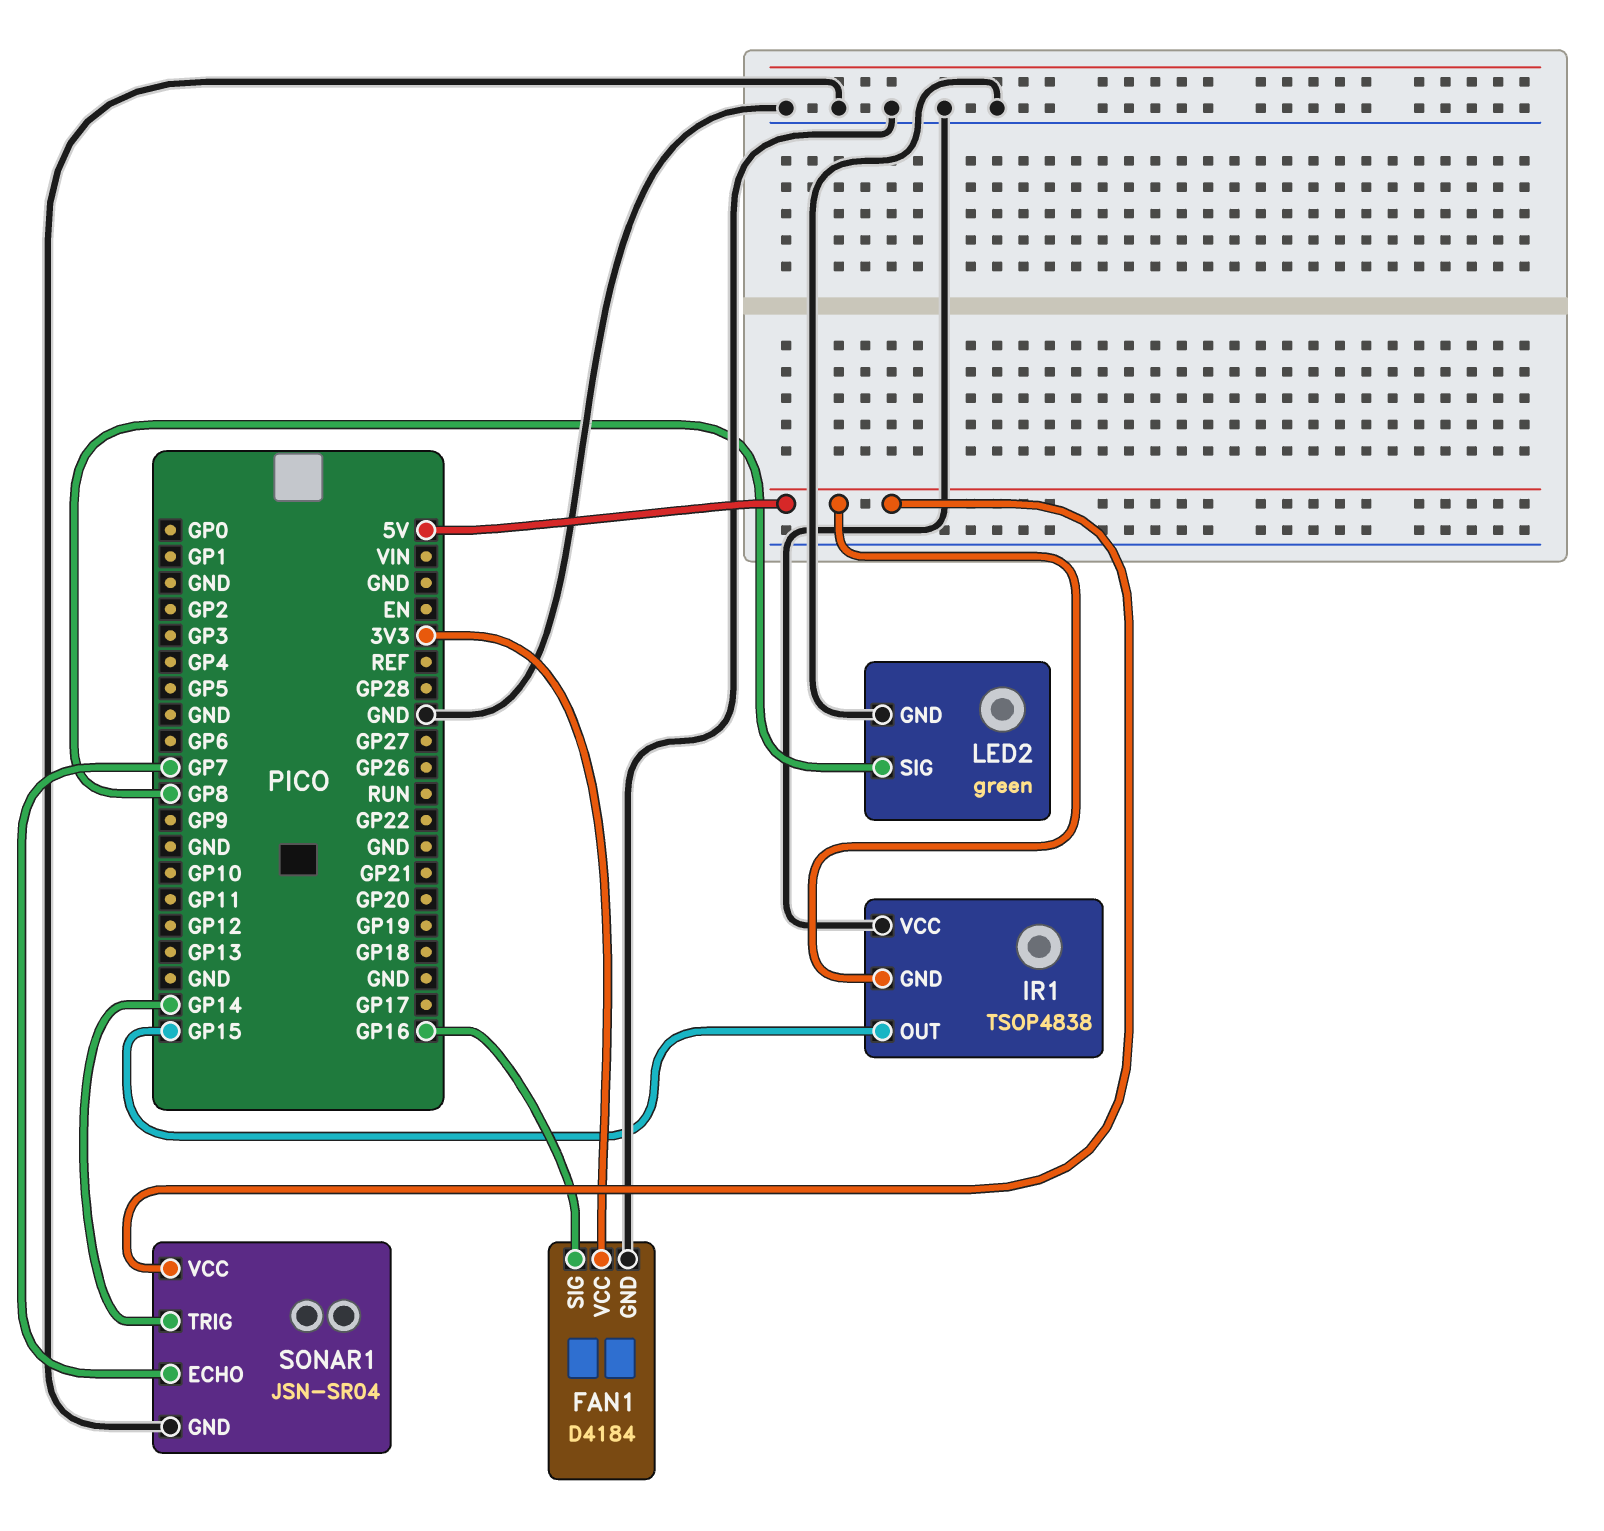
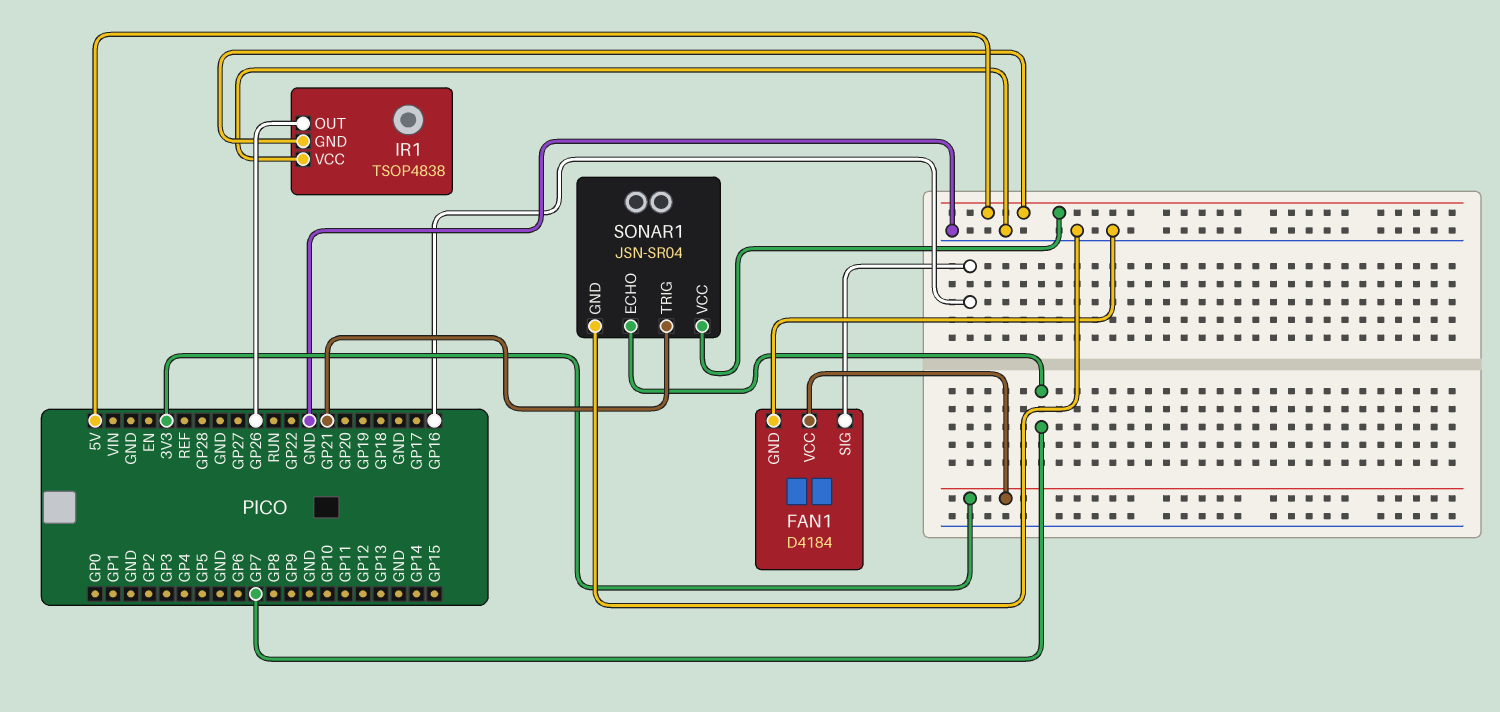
IR1 pin OUT: GP15 -> GP26
LED2: green -> none
LED2 pin GND: GND -> none
LED2 pin SIG: GP8 -> none
SONAR1 pin TRIG: GP14 -> GP21

